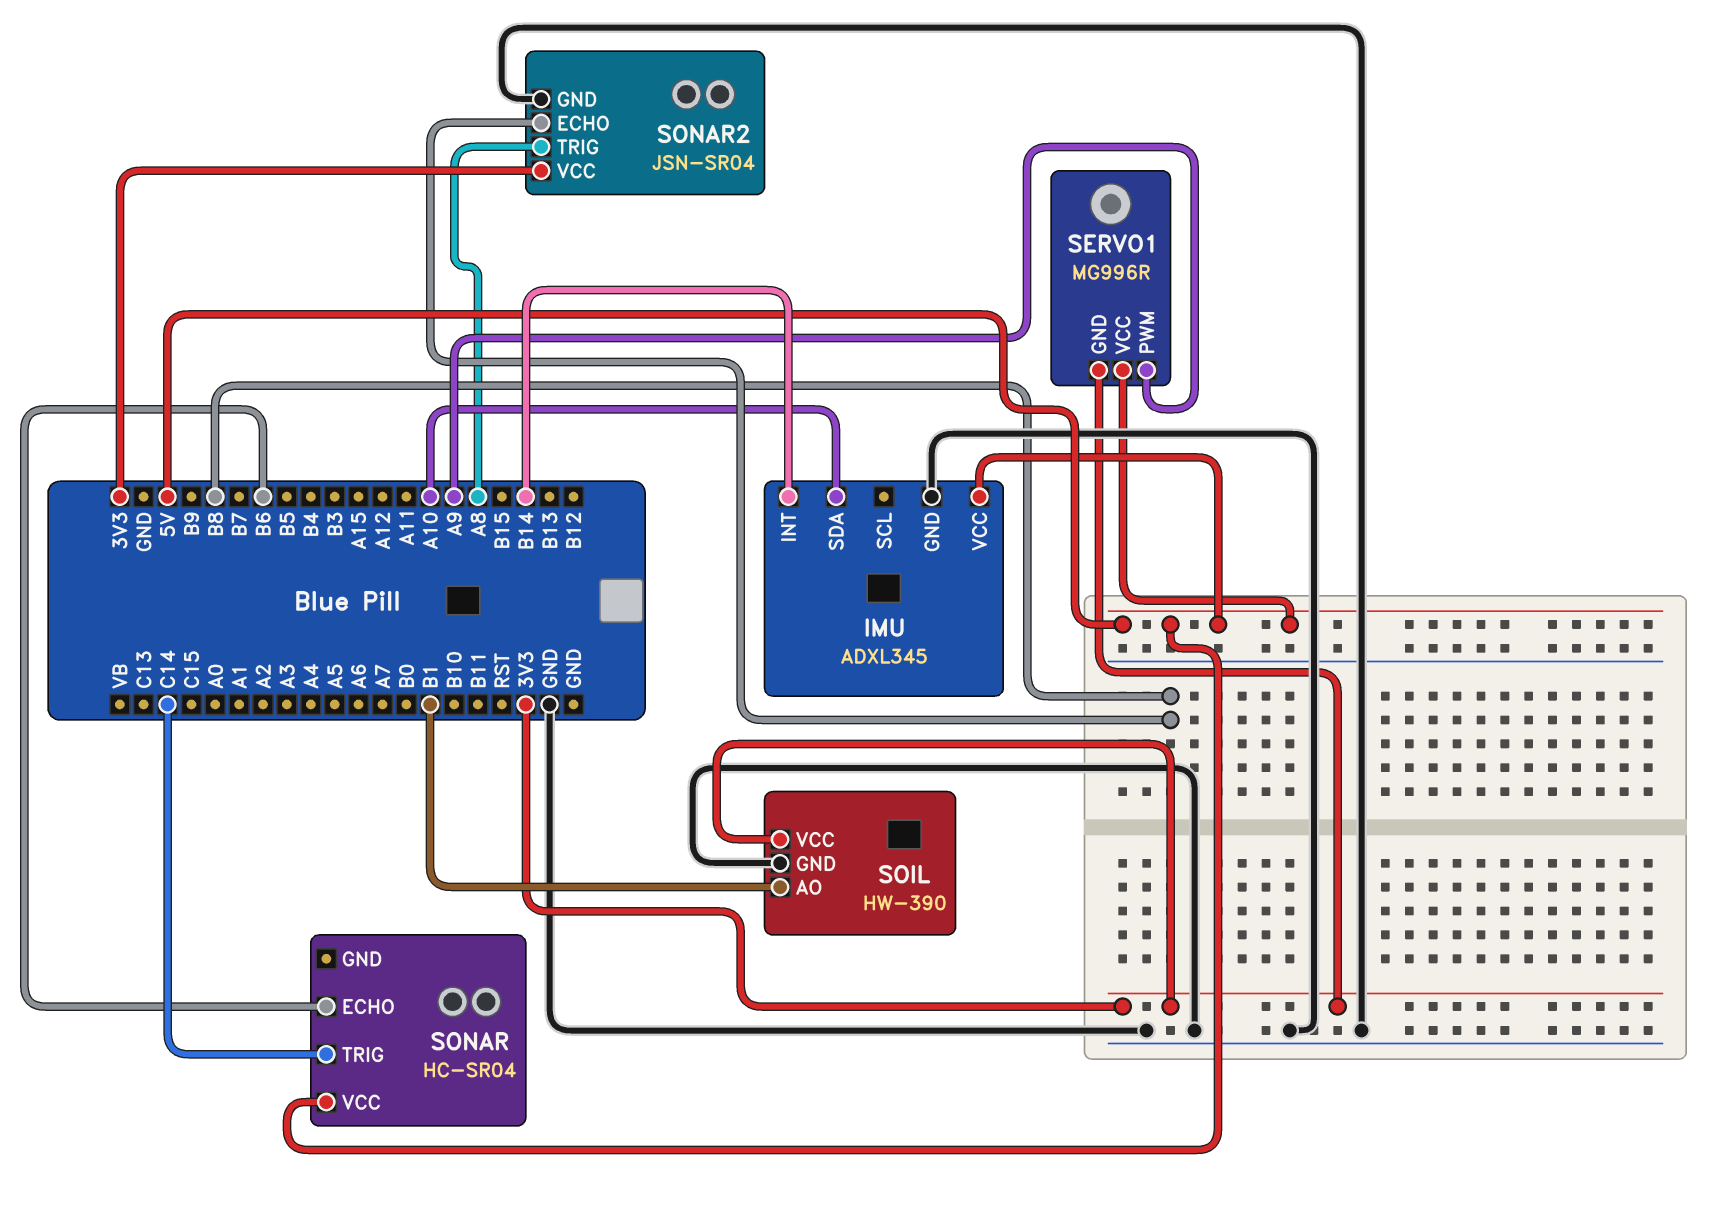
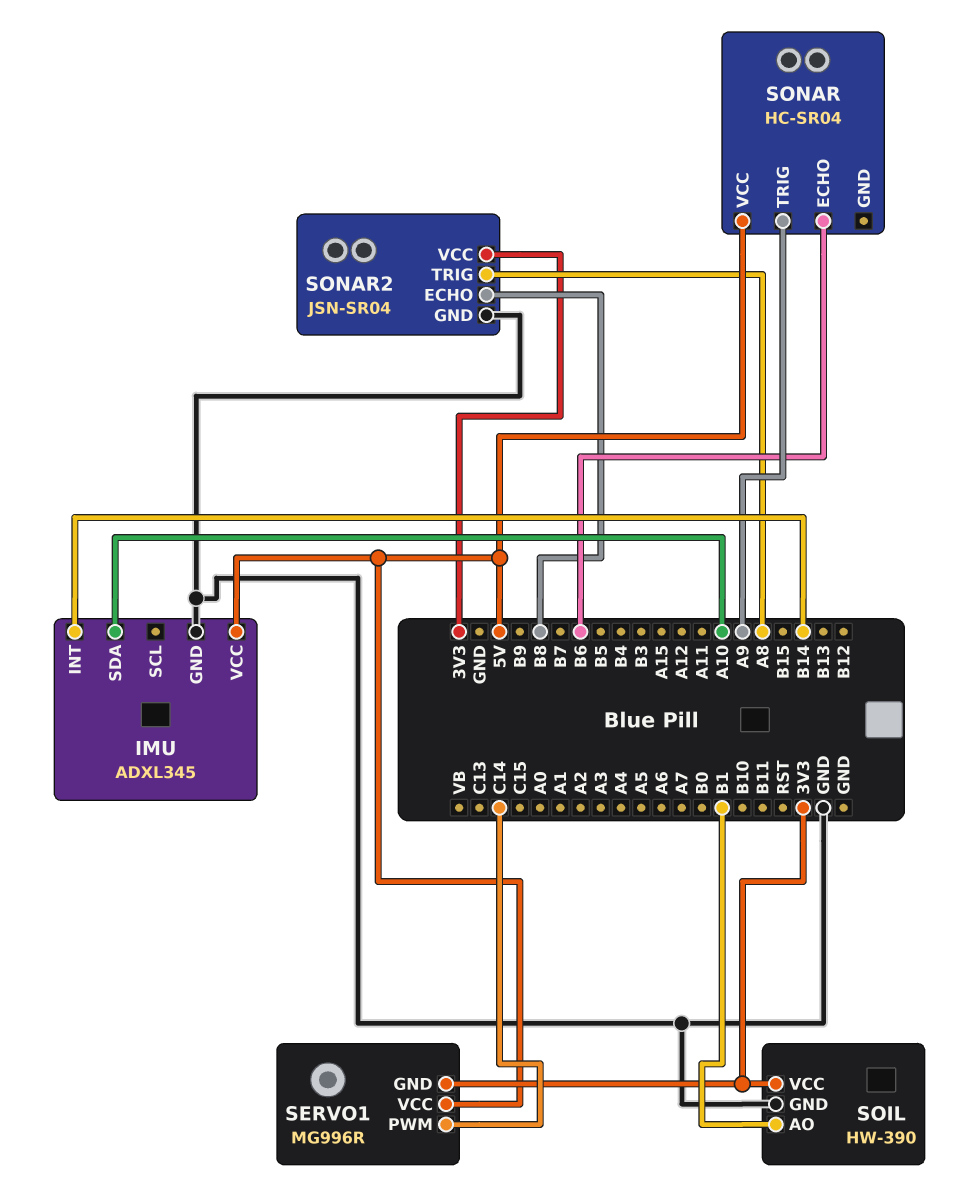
SERVO1 pin PWM: A9 -> C14
SONAR pin TRIG: C14 -> A9

